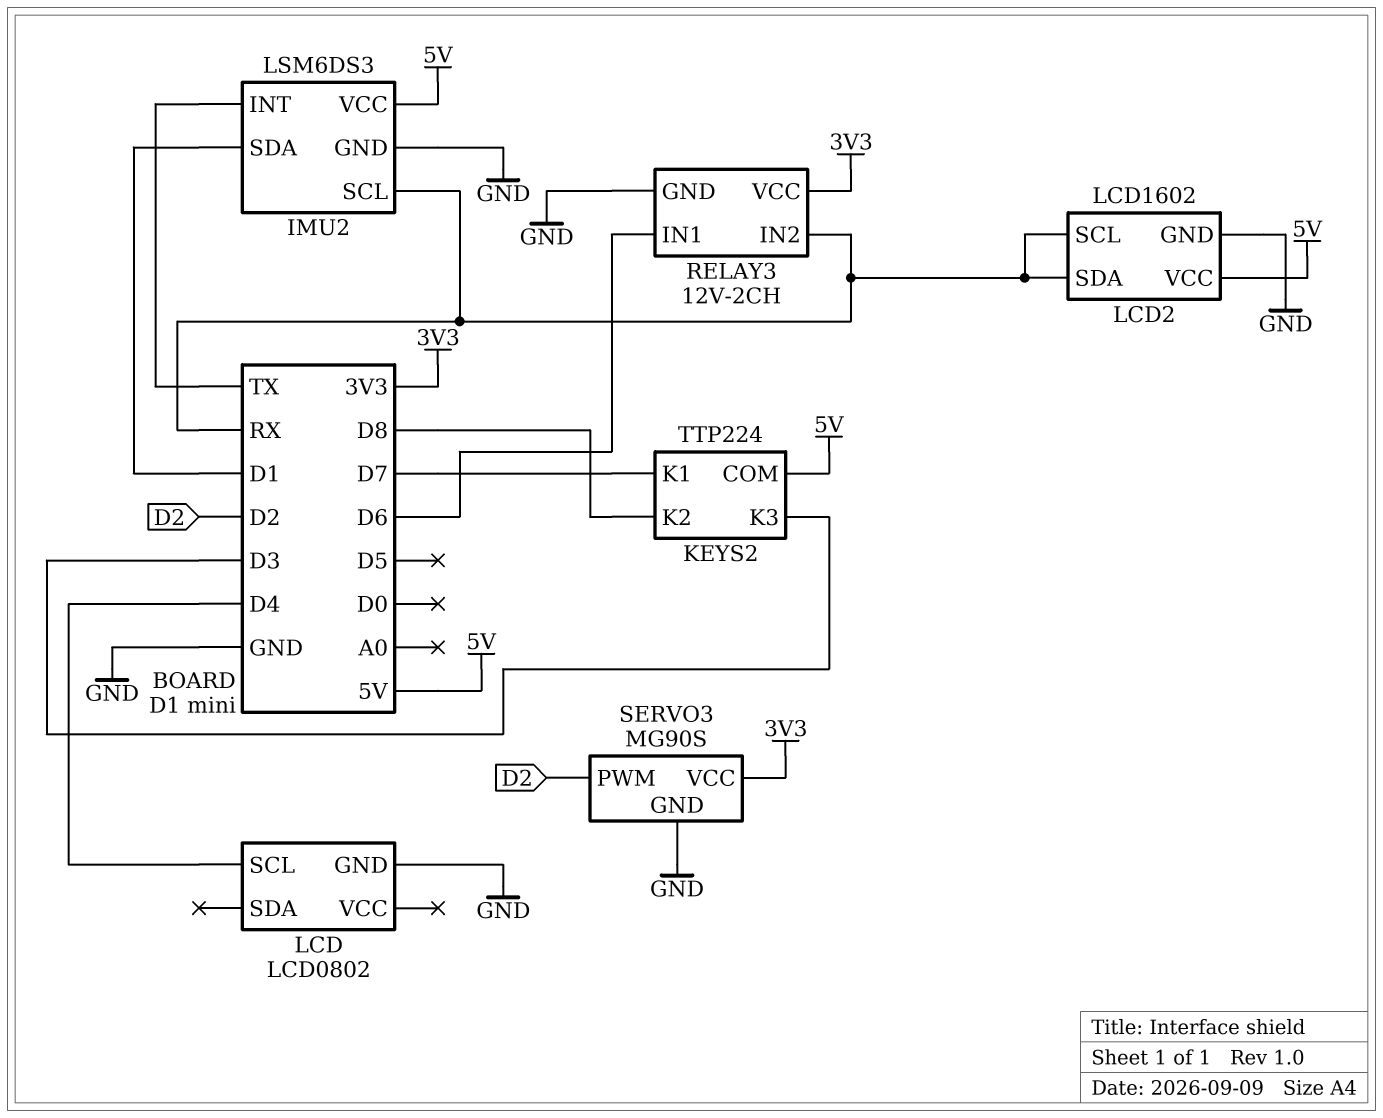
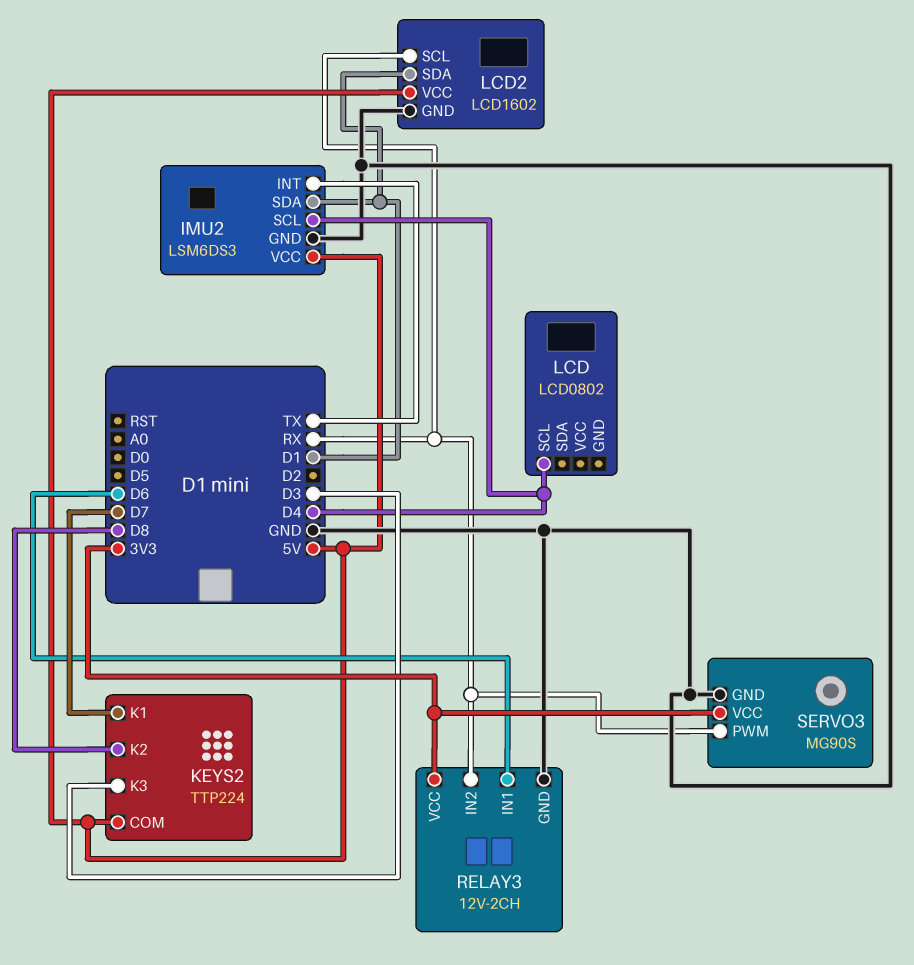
IMU2 pin SCL: RX -> D4
LCD pin GND: GND -> none
LCD2 pin SDA: RX -> D1
SERVO3 pin PWM: D2 -> RX

